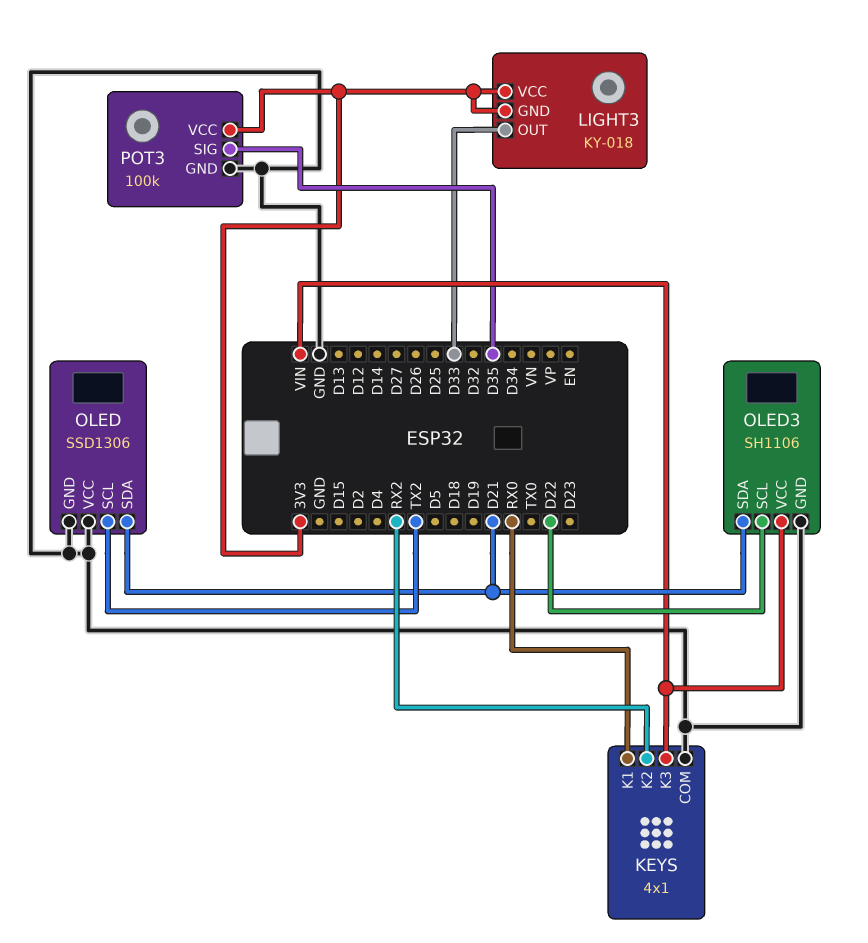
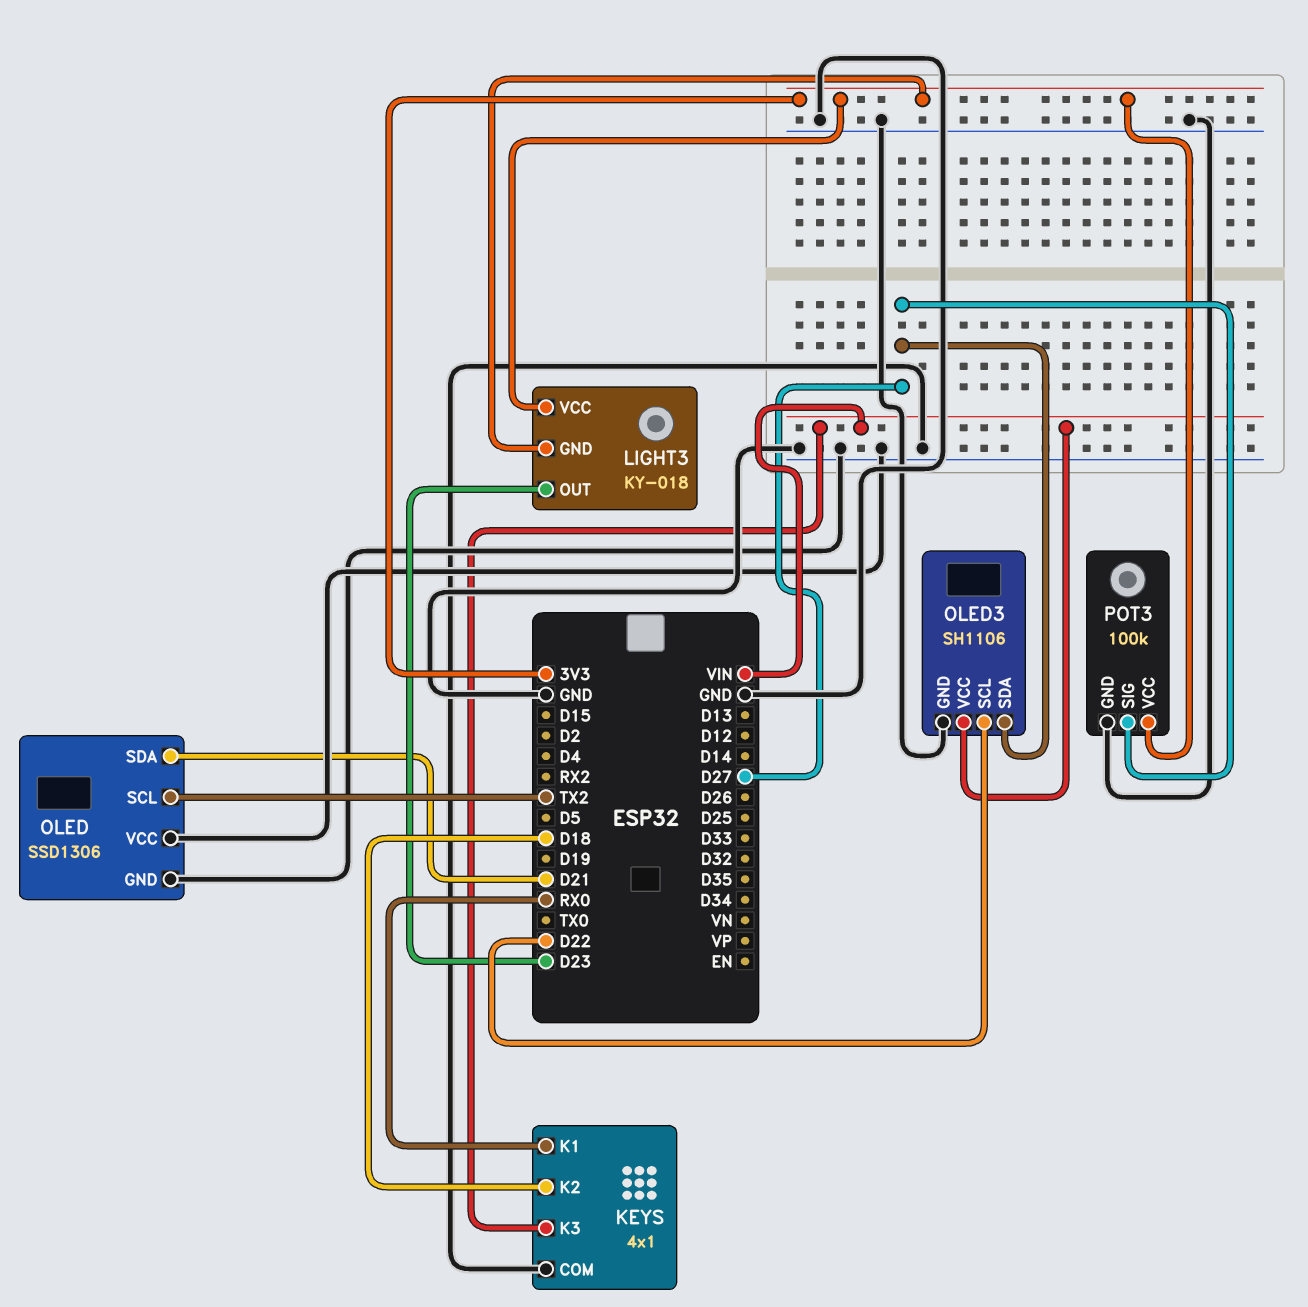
KEYS pin K2: RX2 -> D18
LIGHT3 pin OUT: D33 -> D23
OLED3 pin SDA: D21 -> D27
POT3 pin SIG: D35 -> D27

